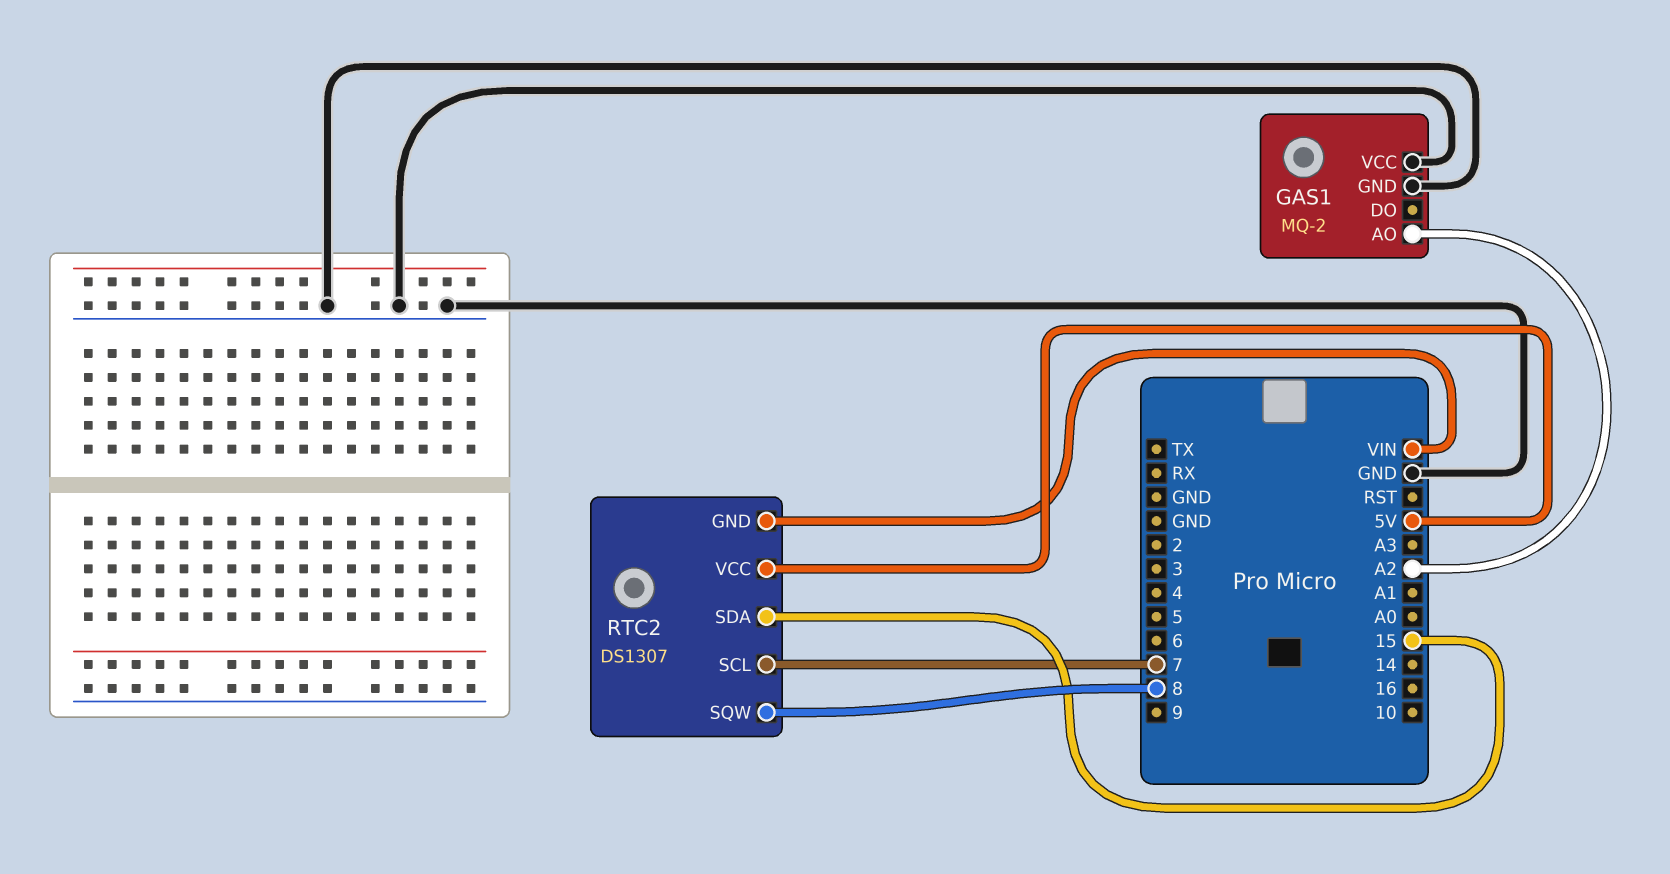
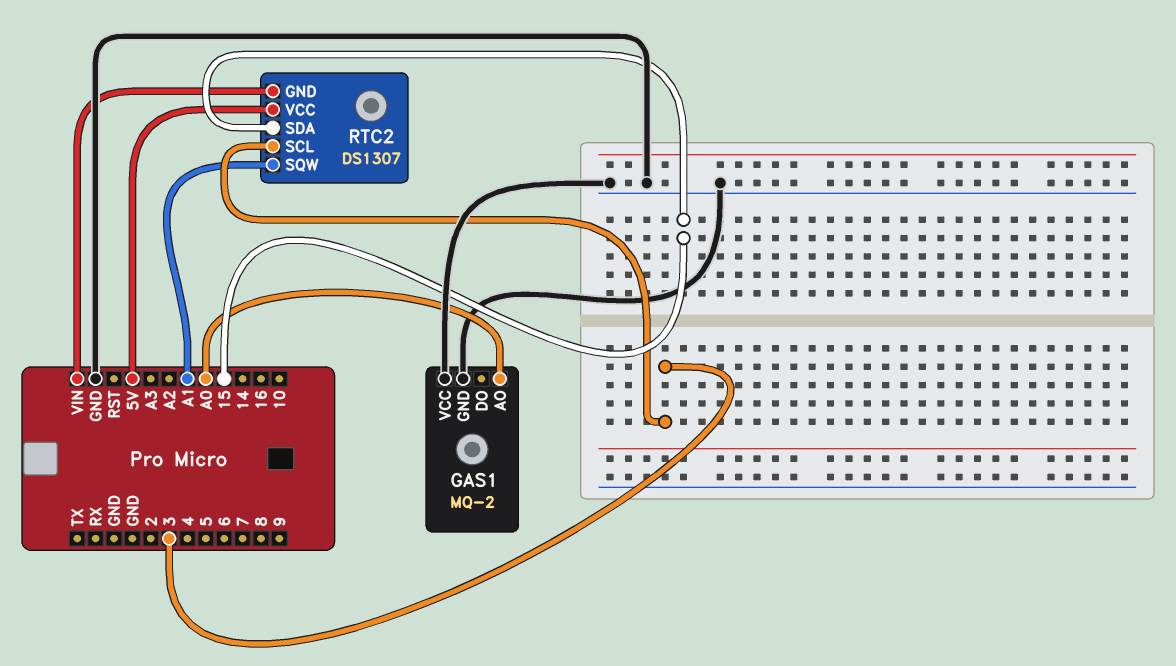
GAS1 pin AO: A2 -> A0
RTC2 pin SCL: 7 -> 3
RTC2 pin SQW: 8 -> A1

